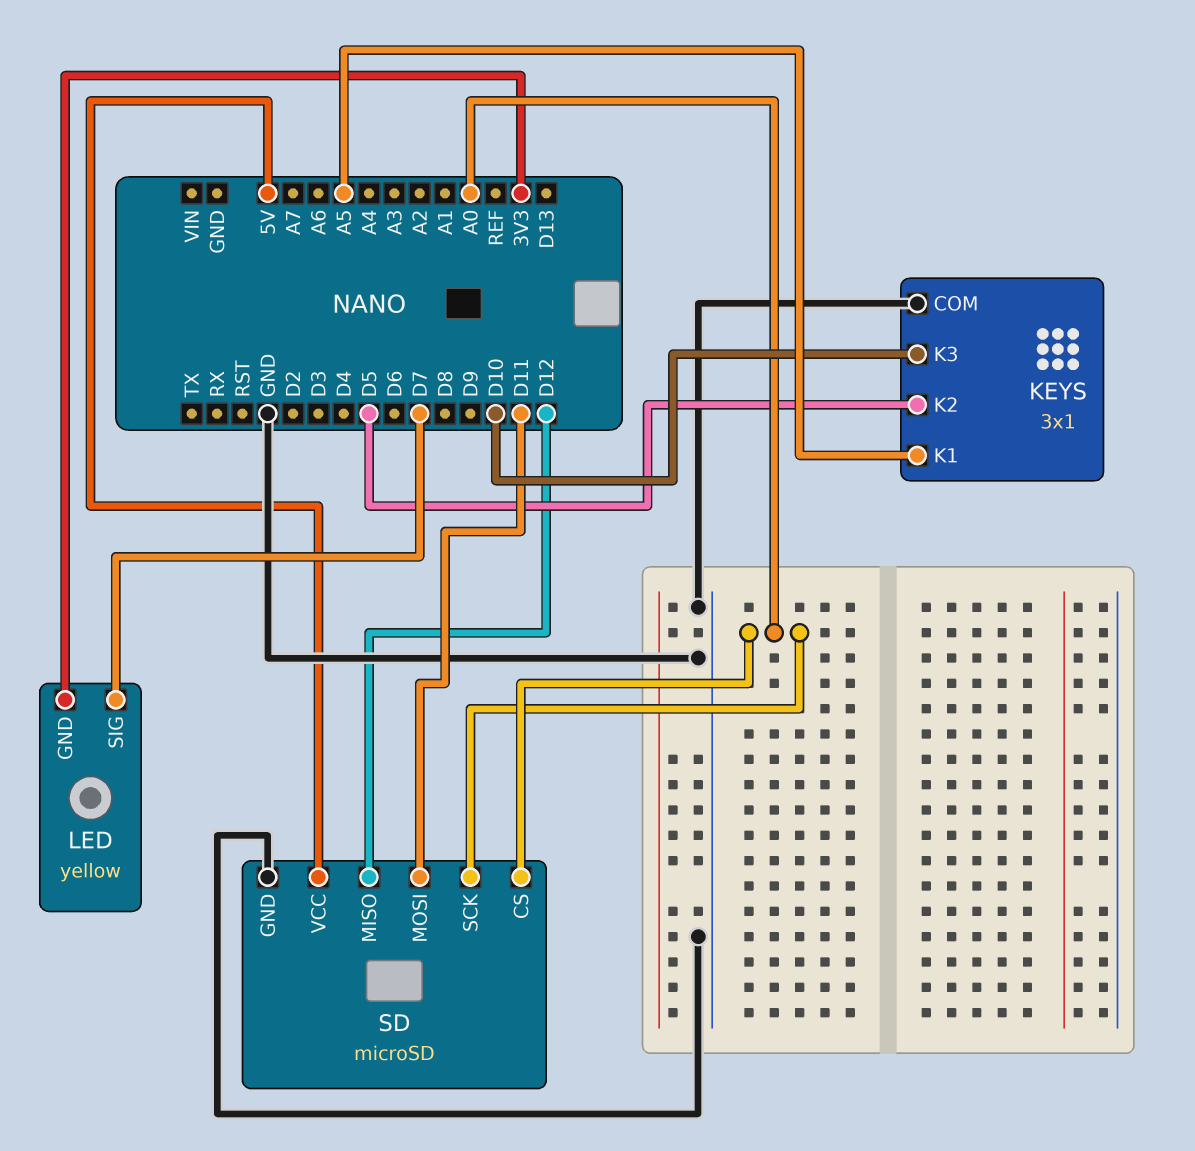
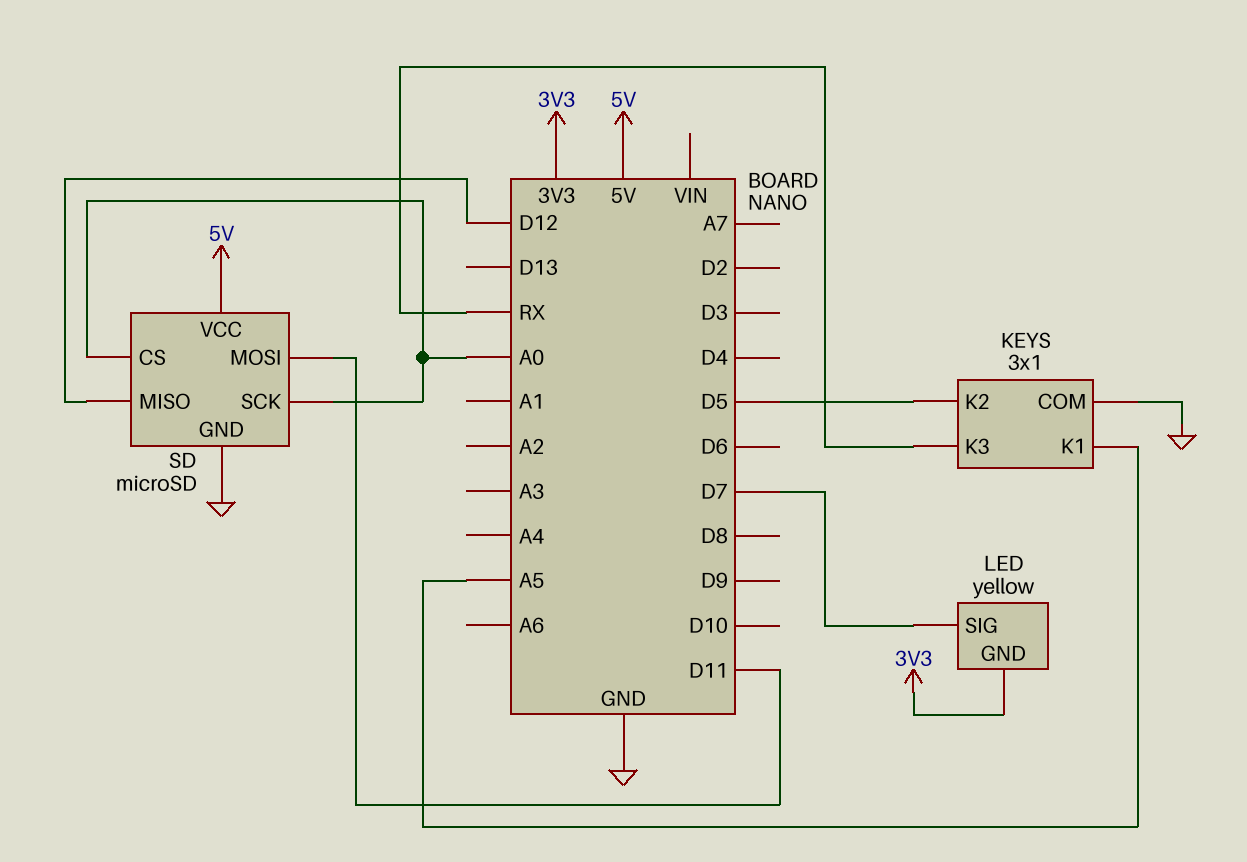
KEYS pin K3: D10 -> RX

